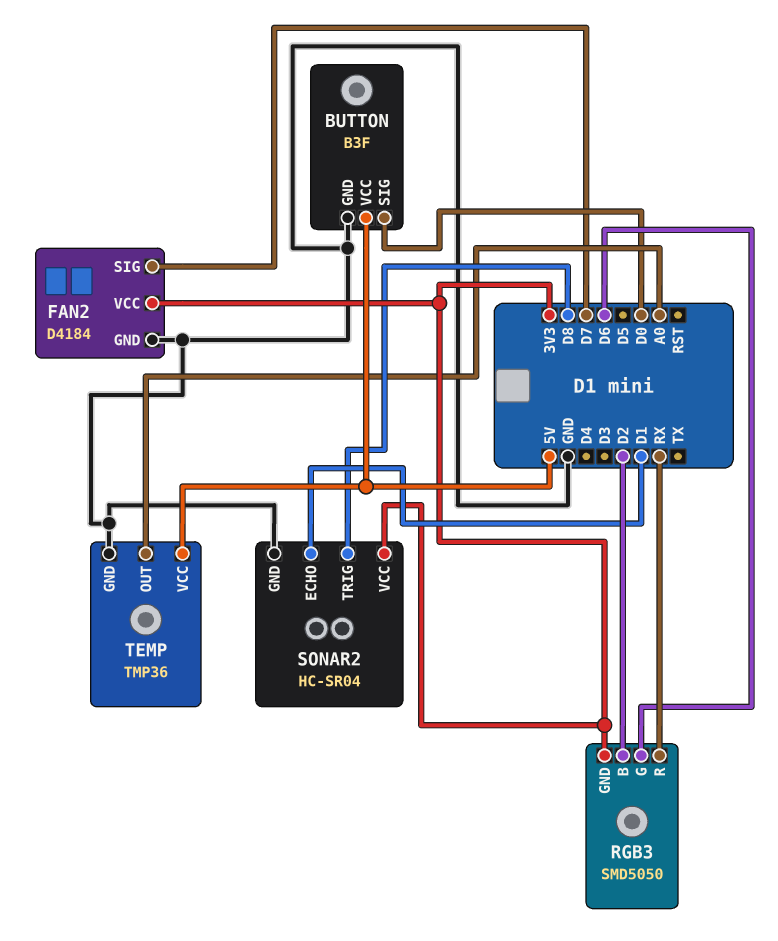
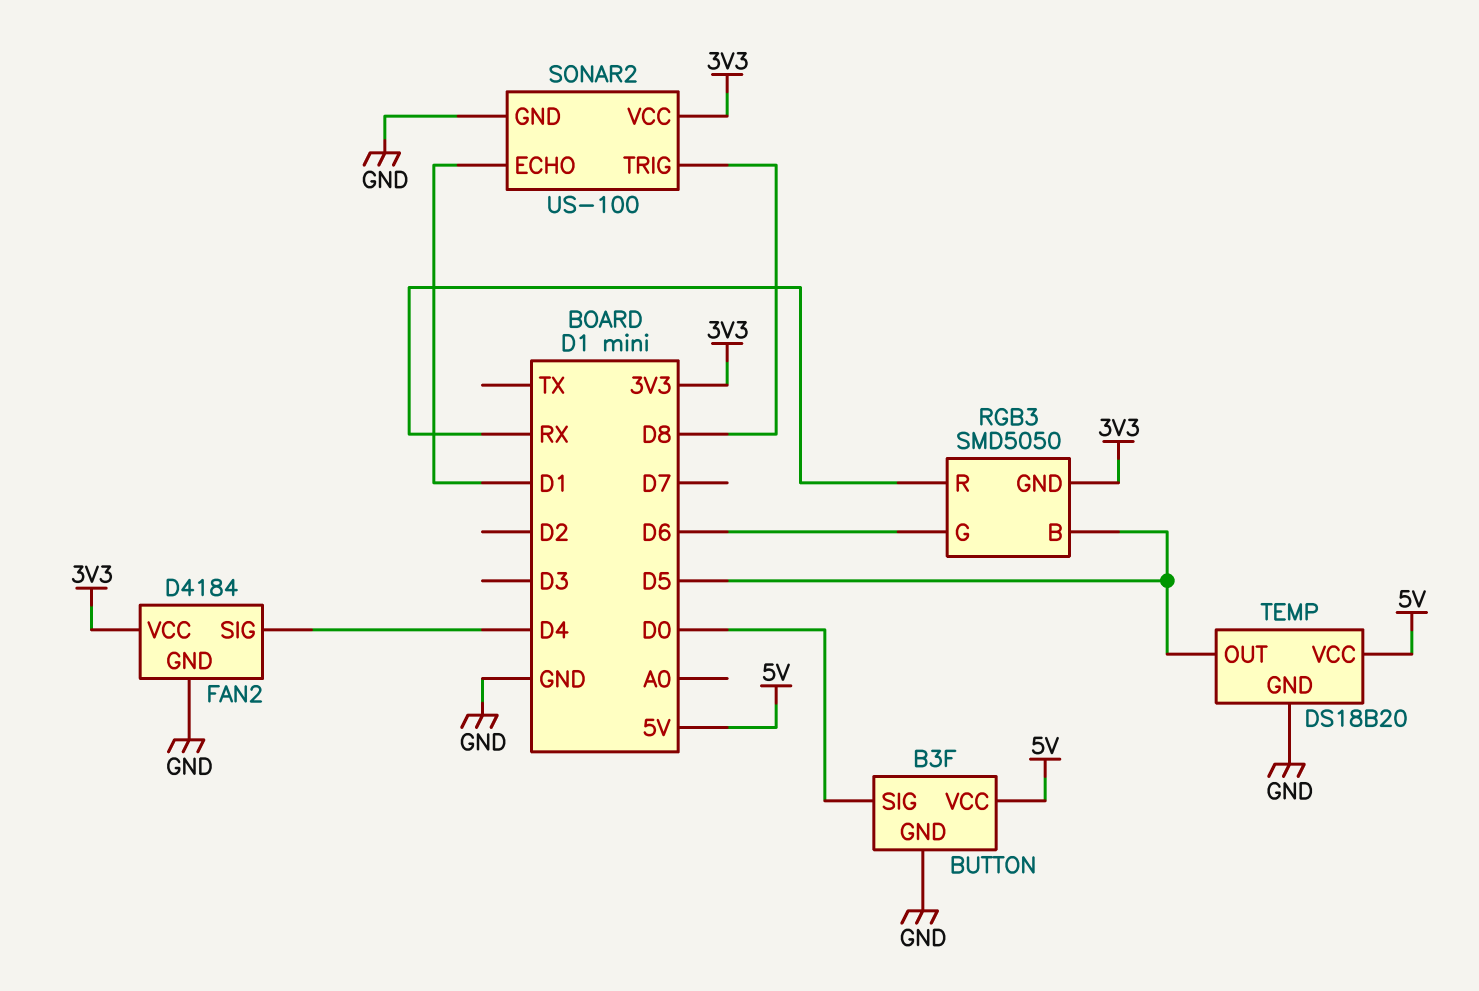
FAN2 pin SIG: D7 -> D4
RGB3 pin B: D2 -> D5
SONAR2: HC-SR04 -> US-100
TEMP: TMP36 -> DS18B20
TEMP pin OUT: A0 -> D5

